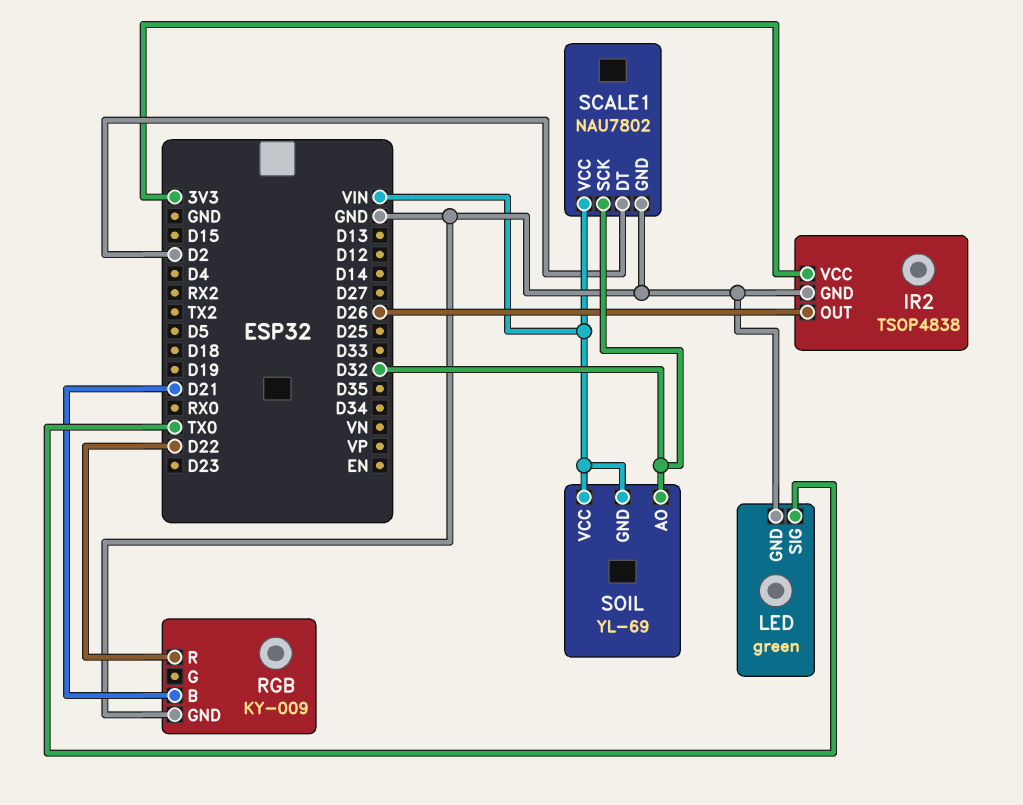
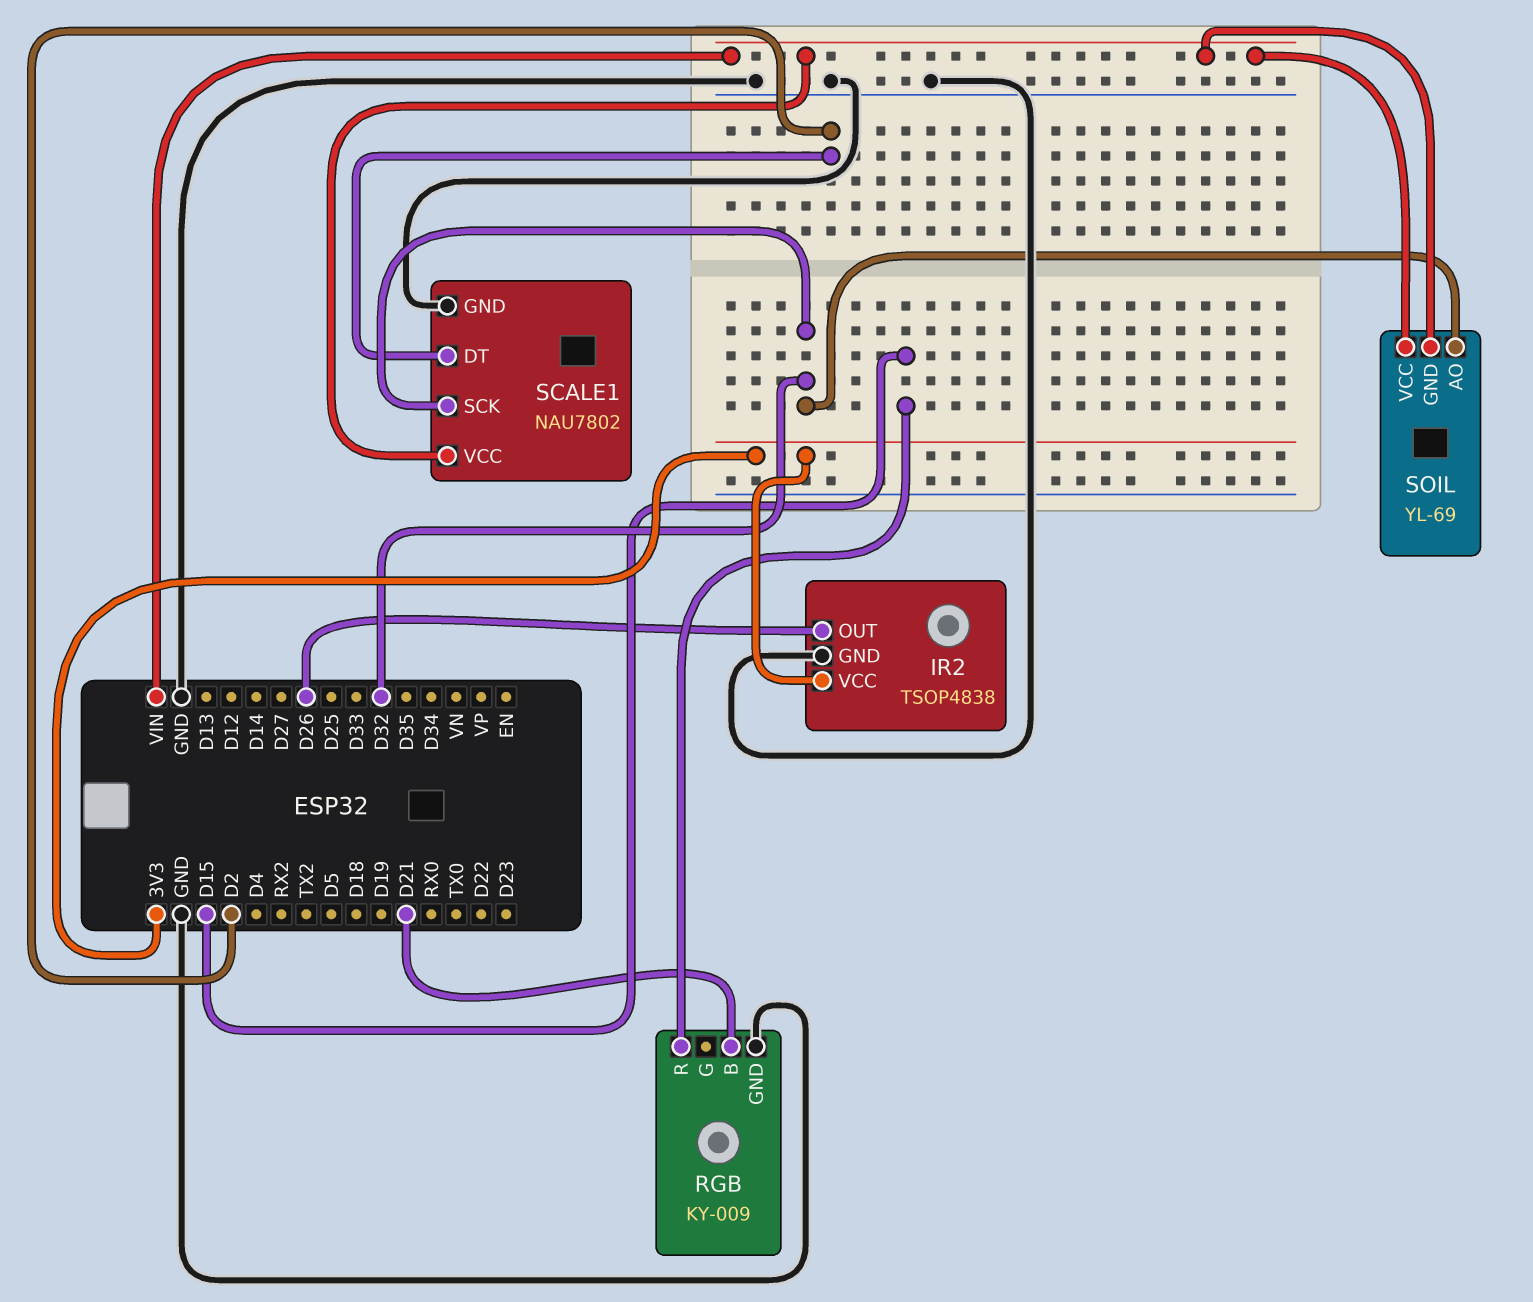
LED: green -> none
LED pin GND: GND -> none
LED pin SIG: TX0 -> none
RGB pin R: D22 -> D15

